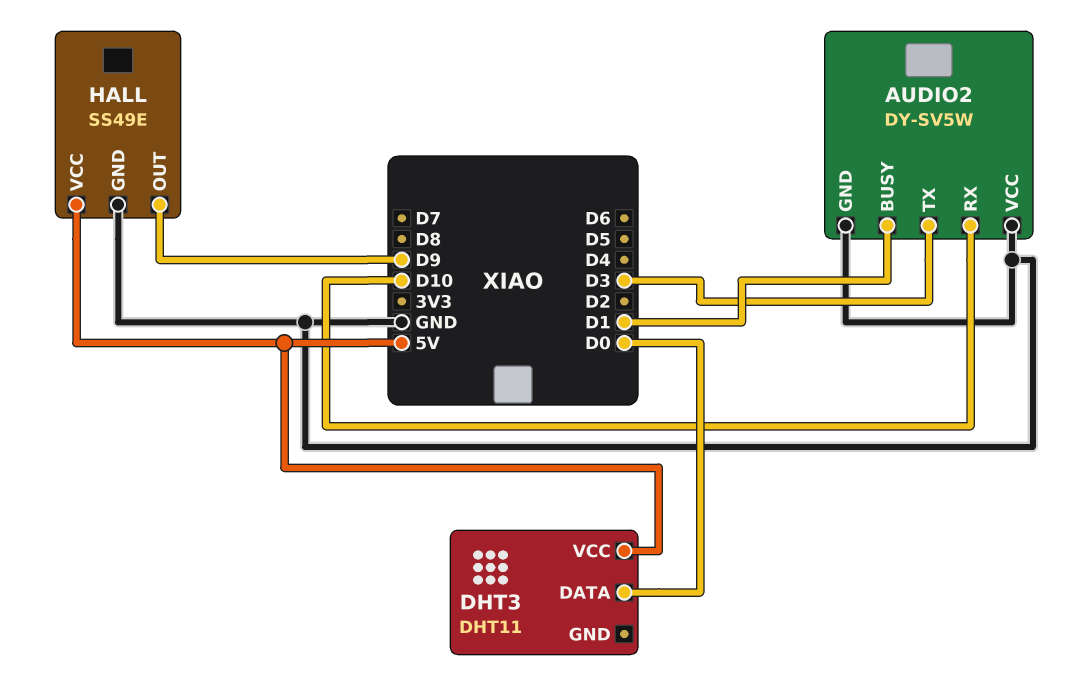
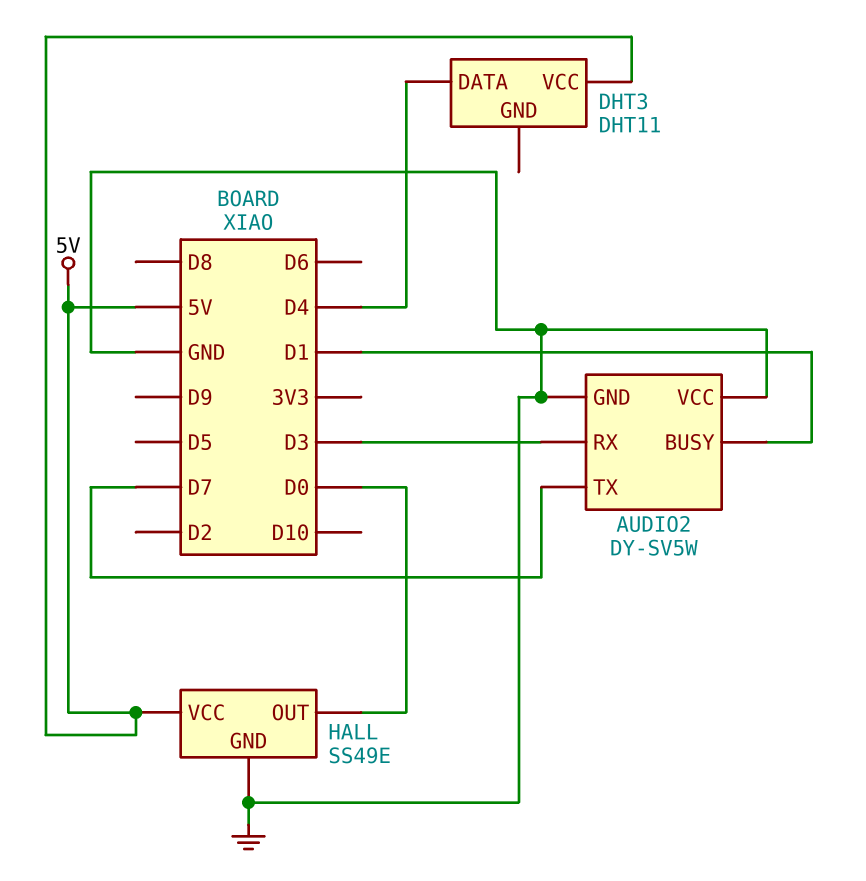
AUDIO2 pin RX: D10 -> D3
AUDIO2 pin TX: D3 -> D7
DHT3 pin DATA: D0 -> D4
HALL pin OUT: D9 -> D0

